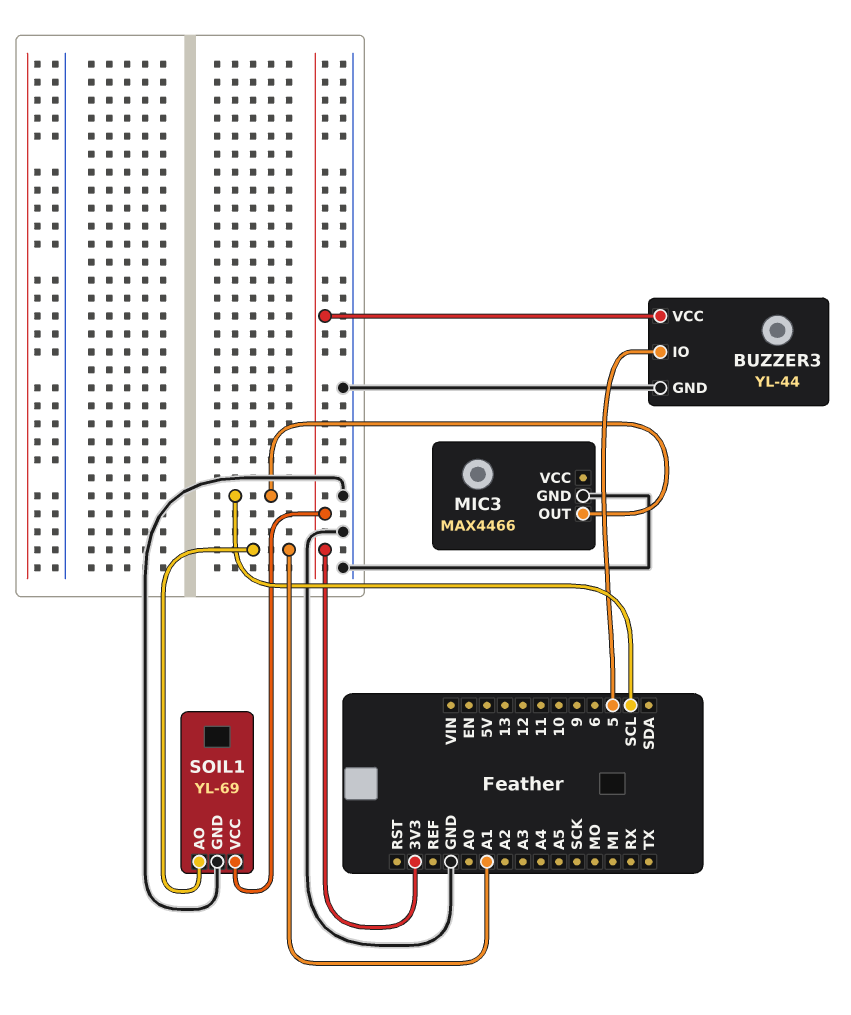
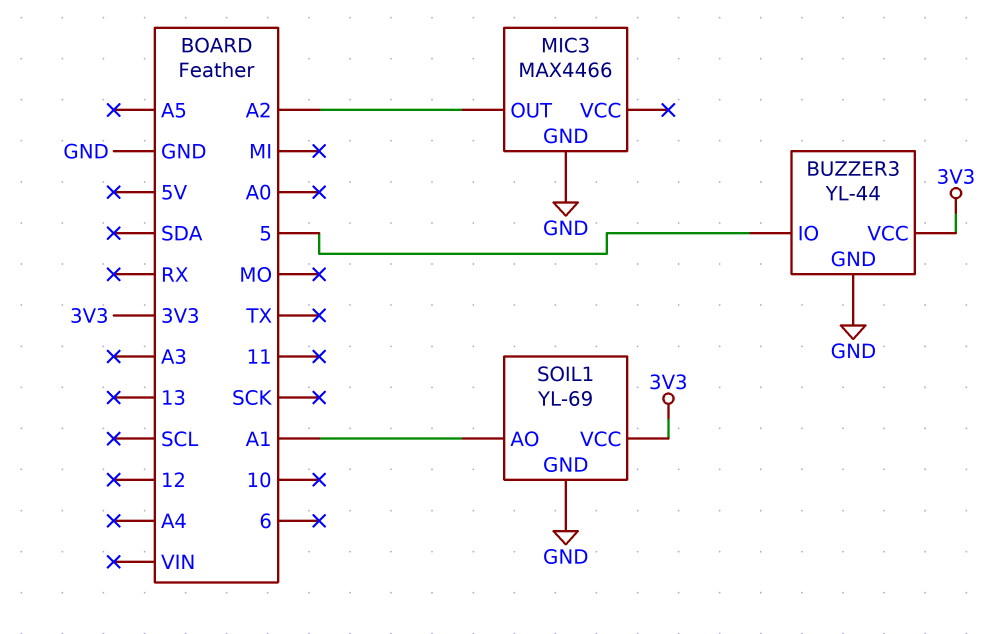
MIC3 pin OUT: SCL -> A2

